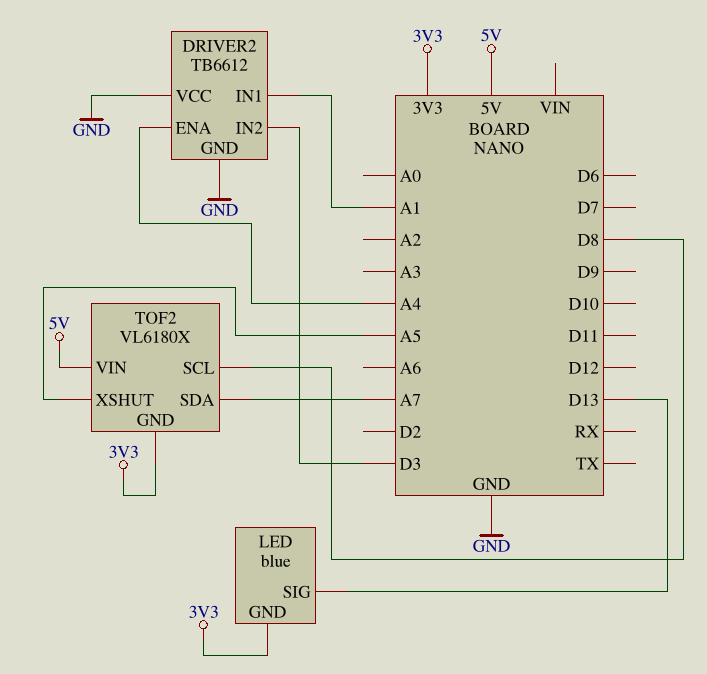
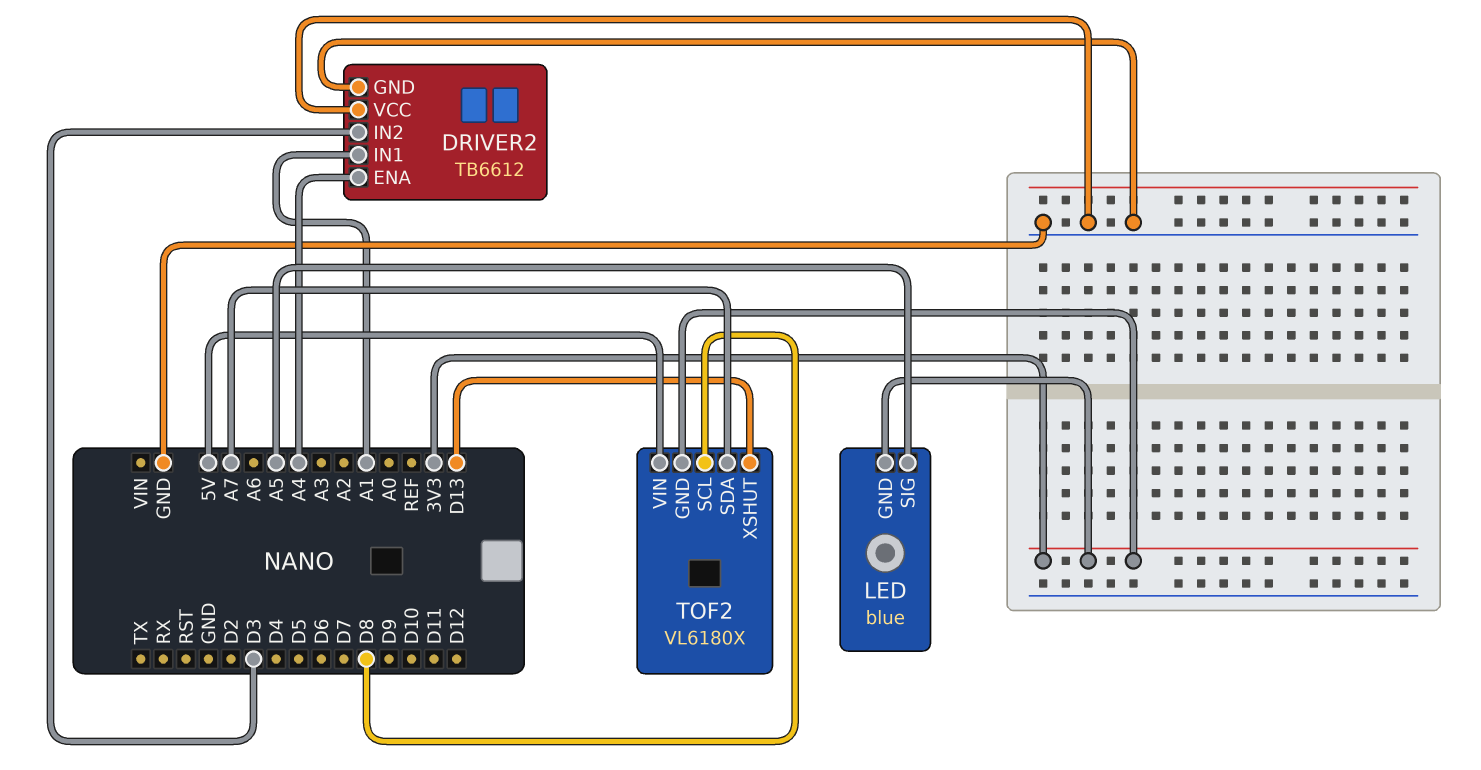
LED pin SIG: D13 -> A5
TOF2 pin XSHUT: A5 -> D13

